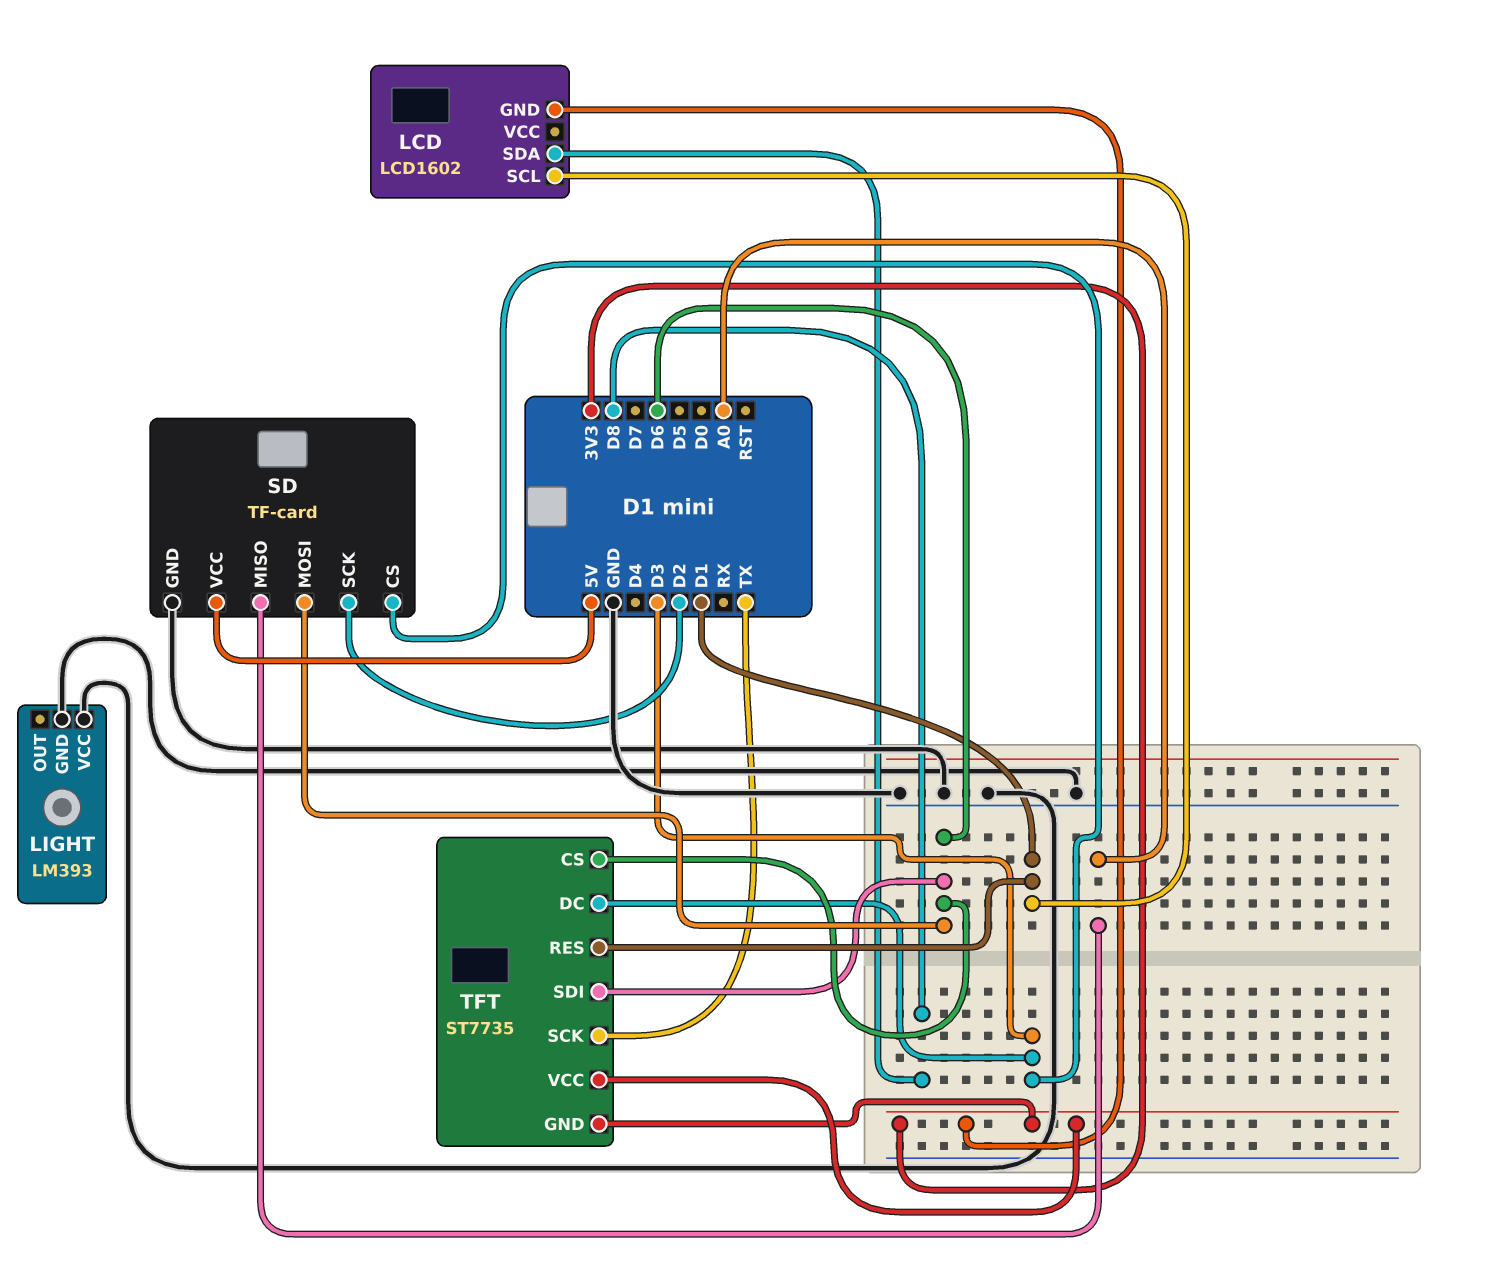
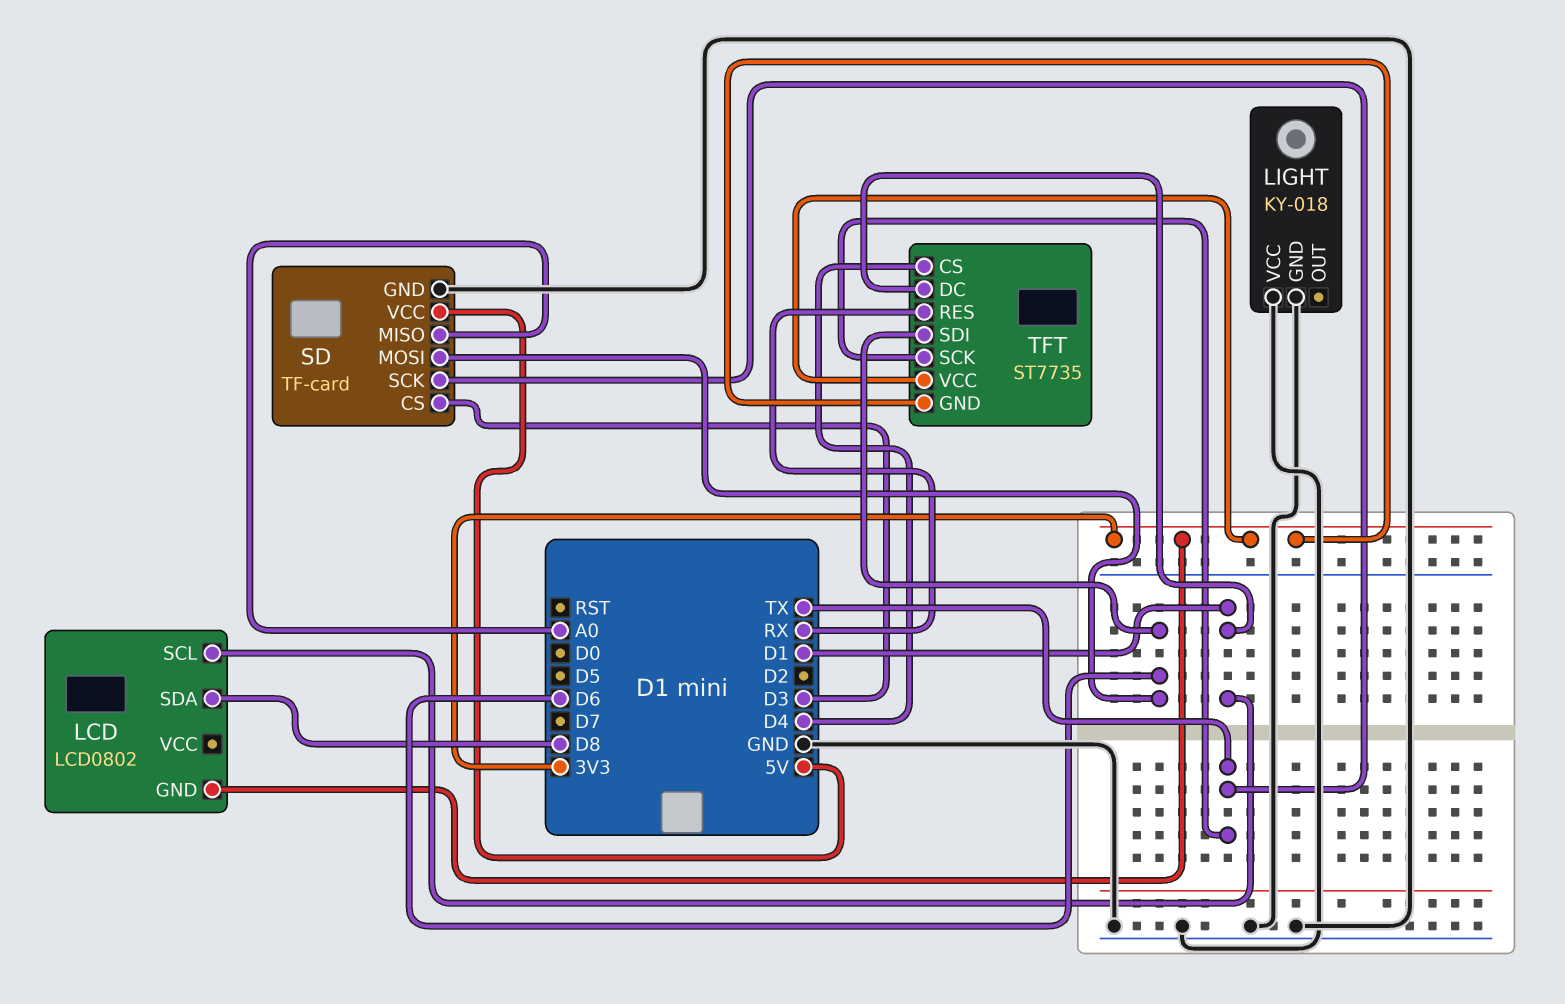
LCD: LCD1602 -> LCD0802
LIGHT: LM393 -> KY-018
SD pin SCK: D2 -> TX
TFT pin CS: D6 -> D4
TFT pin DC: D3 -> D1
TFT pin RES: D1 -> RX

